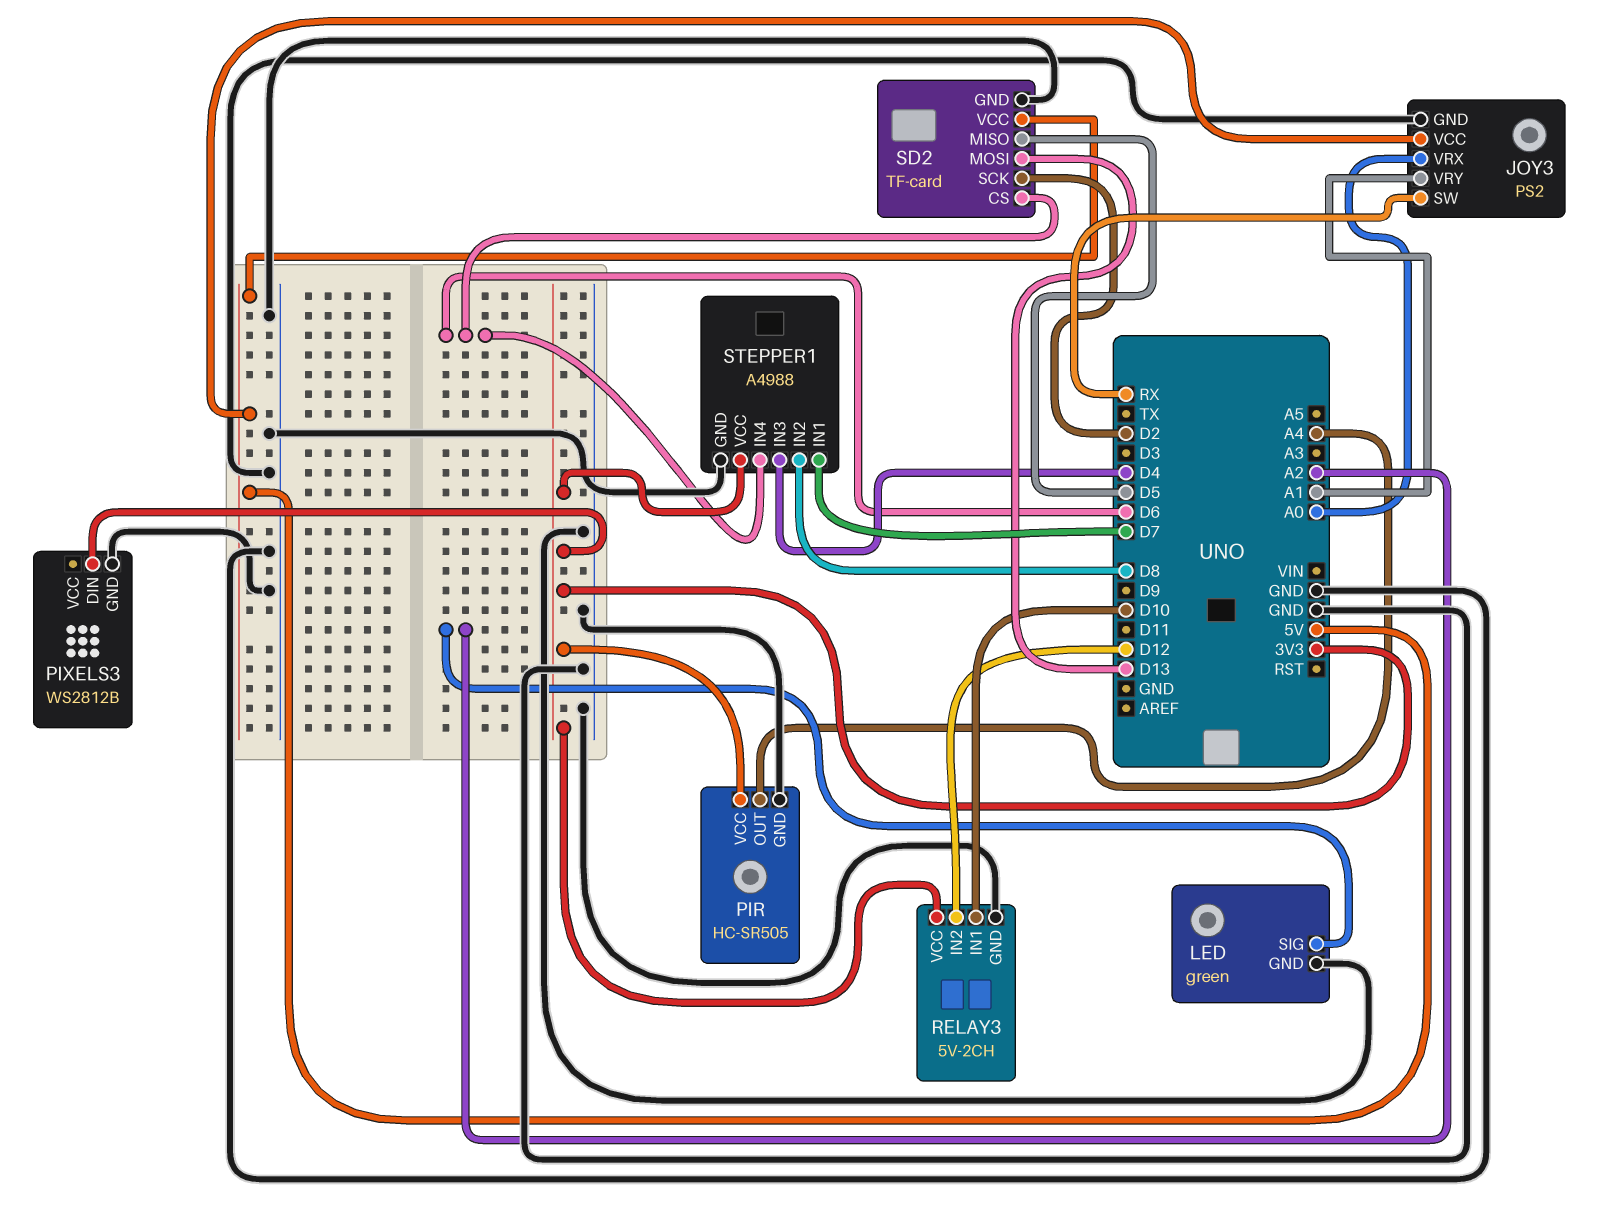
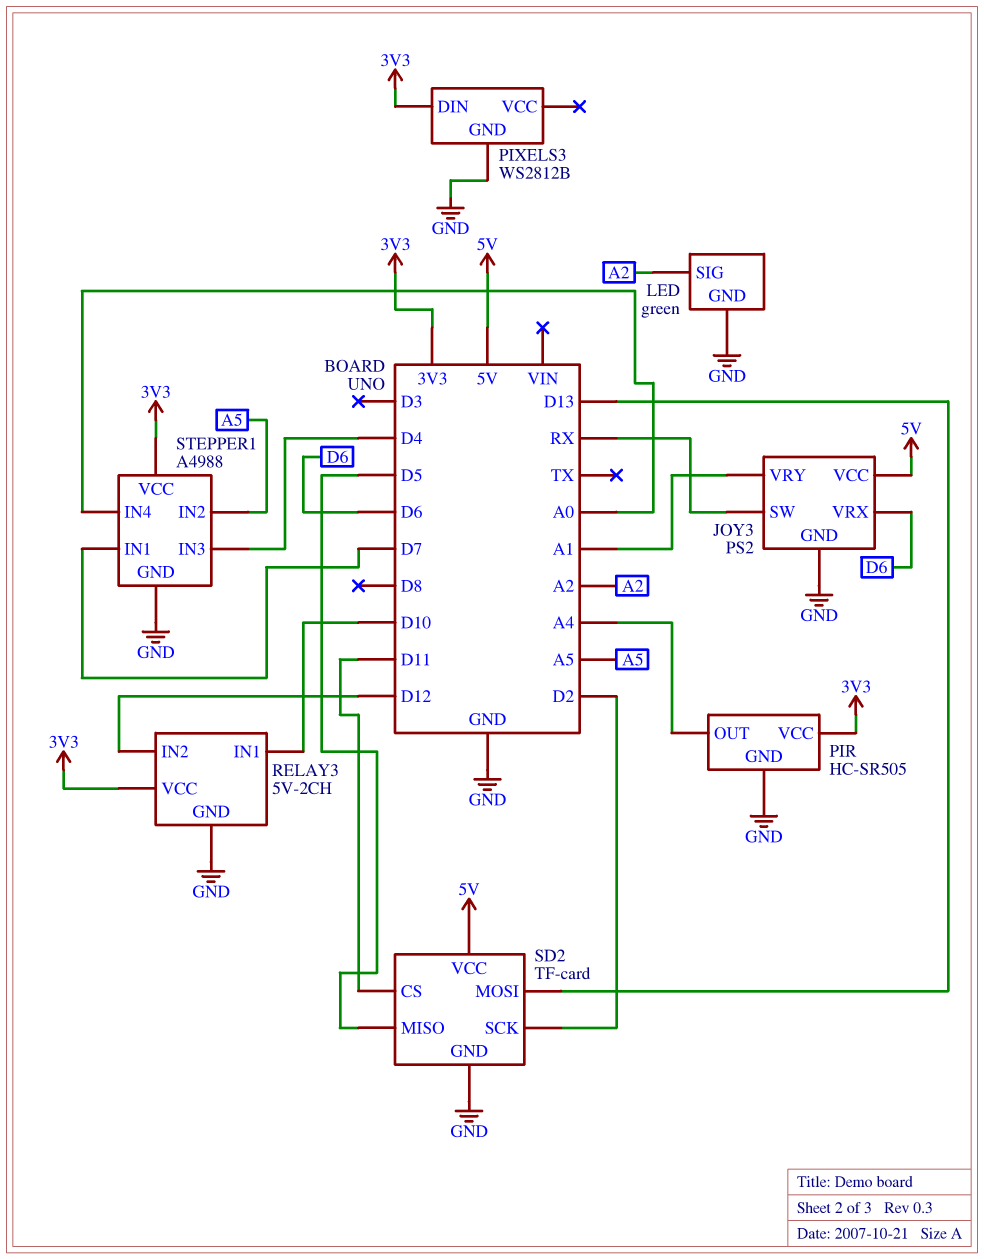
JOY3 pin VRX: A0 -> D6
SD2 pin CS: D6 -> D11
STEPPER1 pin IN2: D8 -> A5
STEPPER1 pin IN4: D6 -> A0

